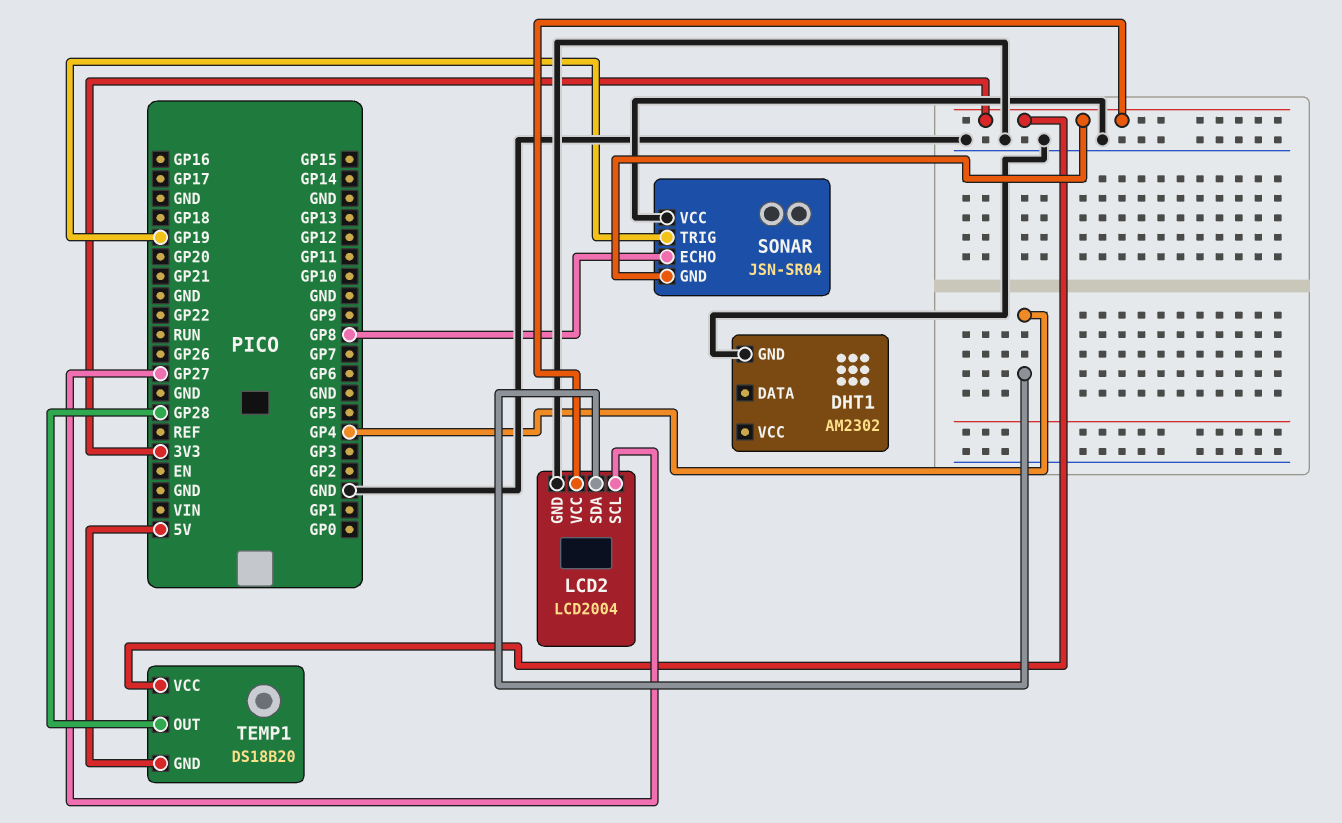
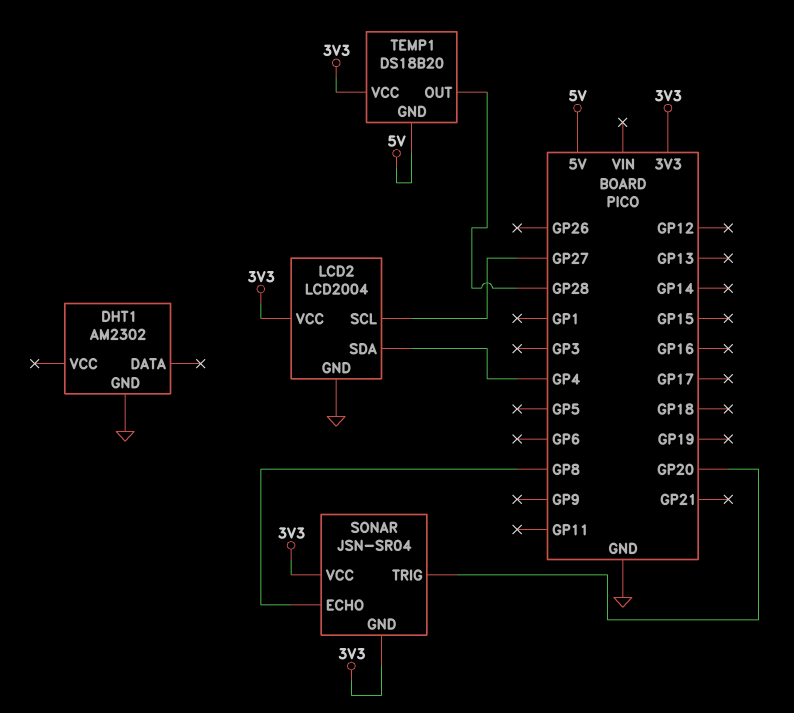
SONAR pin TRIG: GP19 -> GP20
SONAR pin VCC: GND -> 3V3

